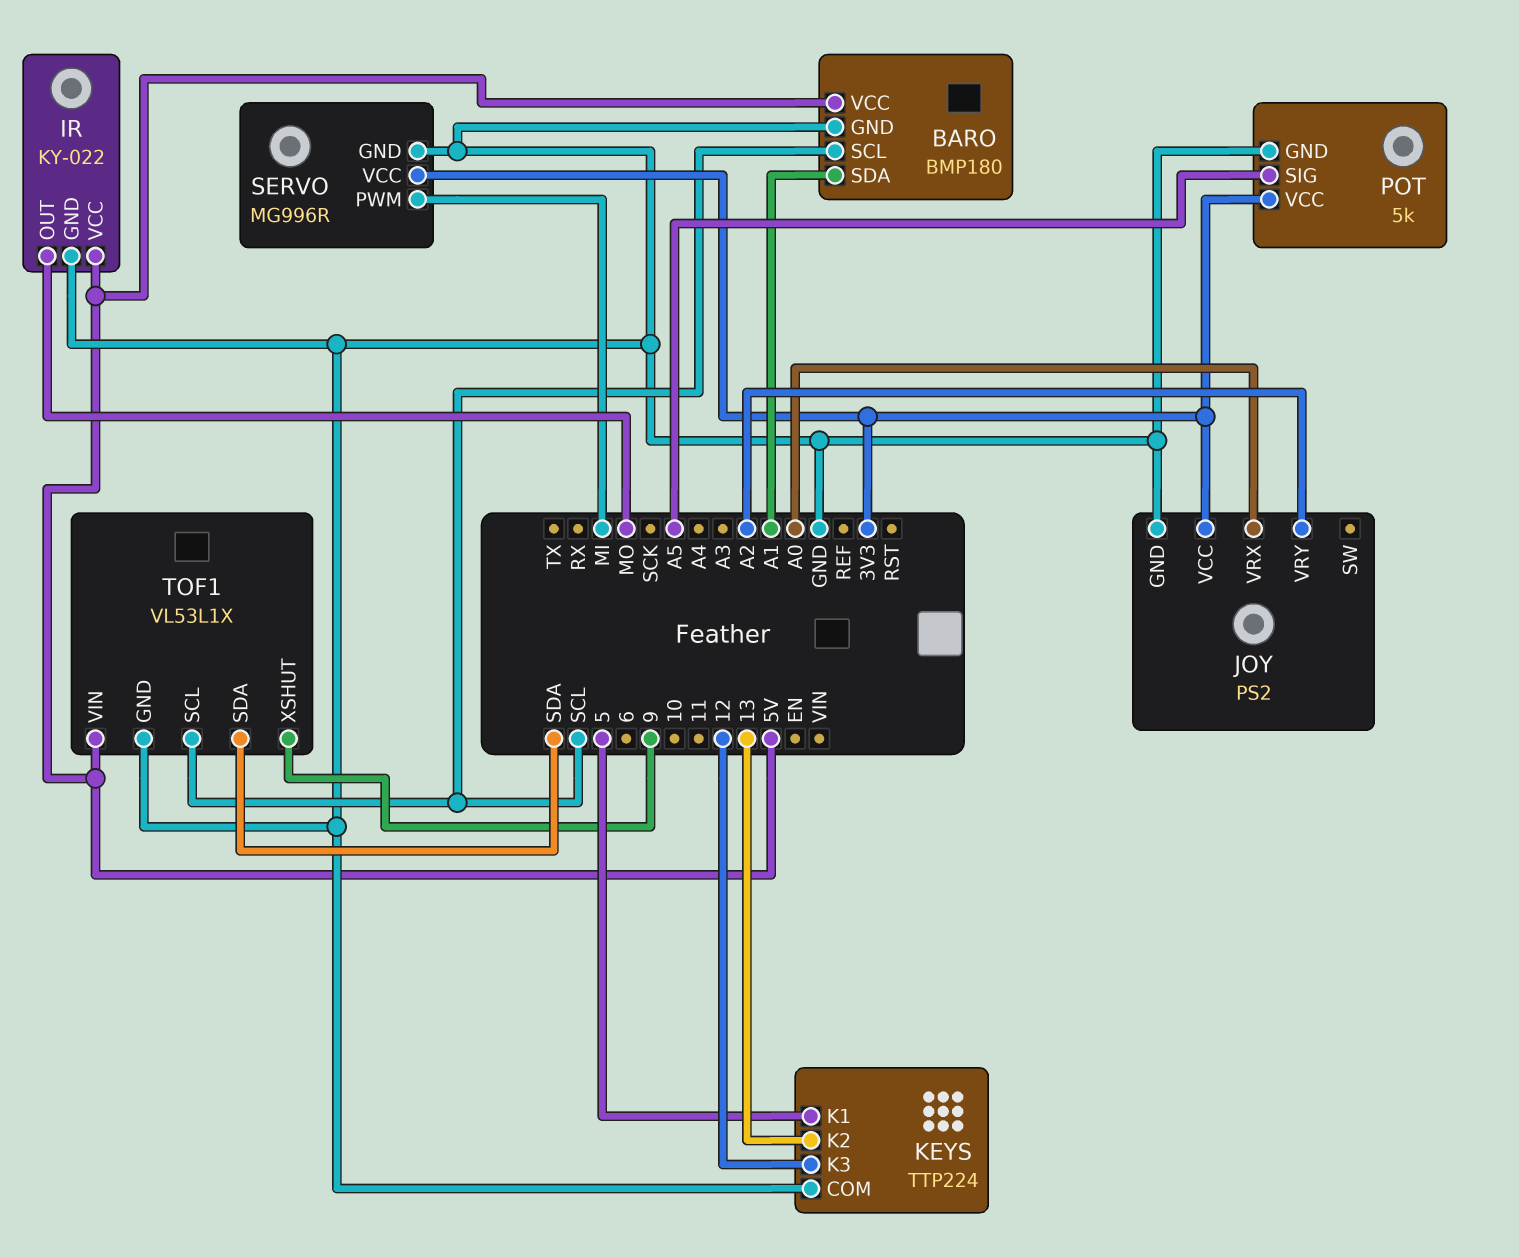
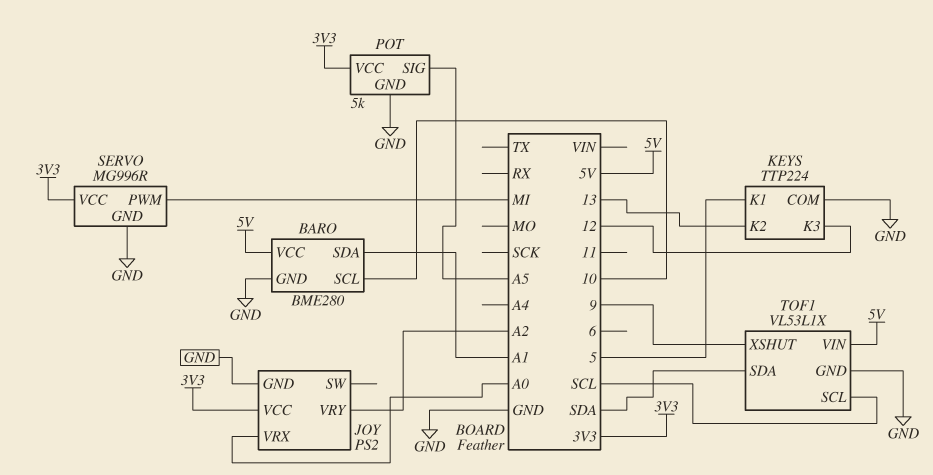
BARO: BMP180 -> BME280
BARO pin SCL: SCL -> 10
IR: KY-022 -> none
IR pin GND: GND -> none
IR pin OUT: MO -> none
IR pin VCC: 5V -> none

